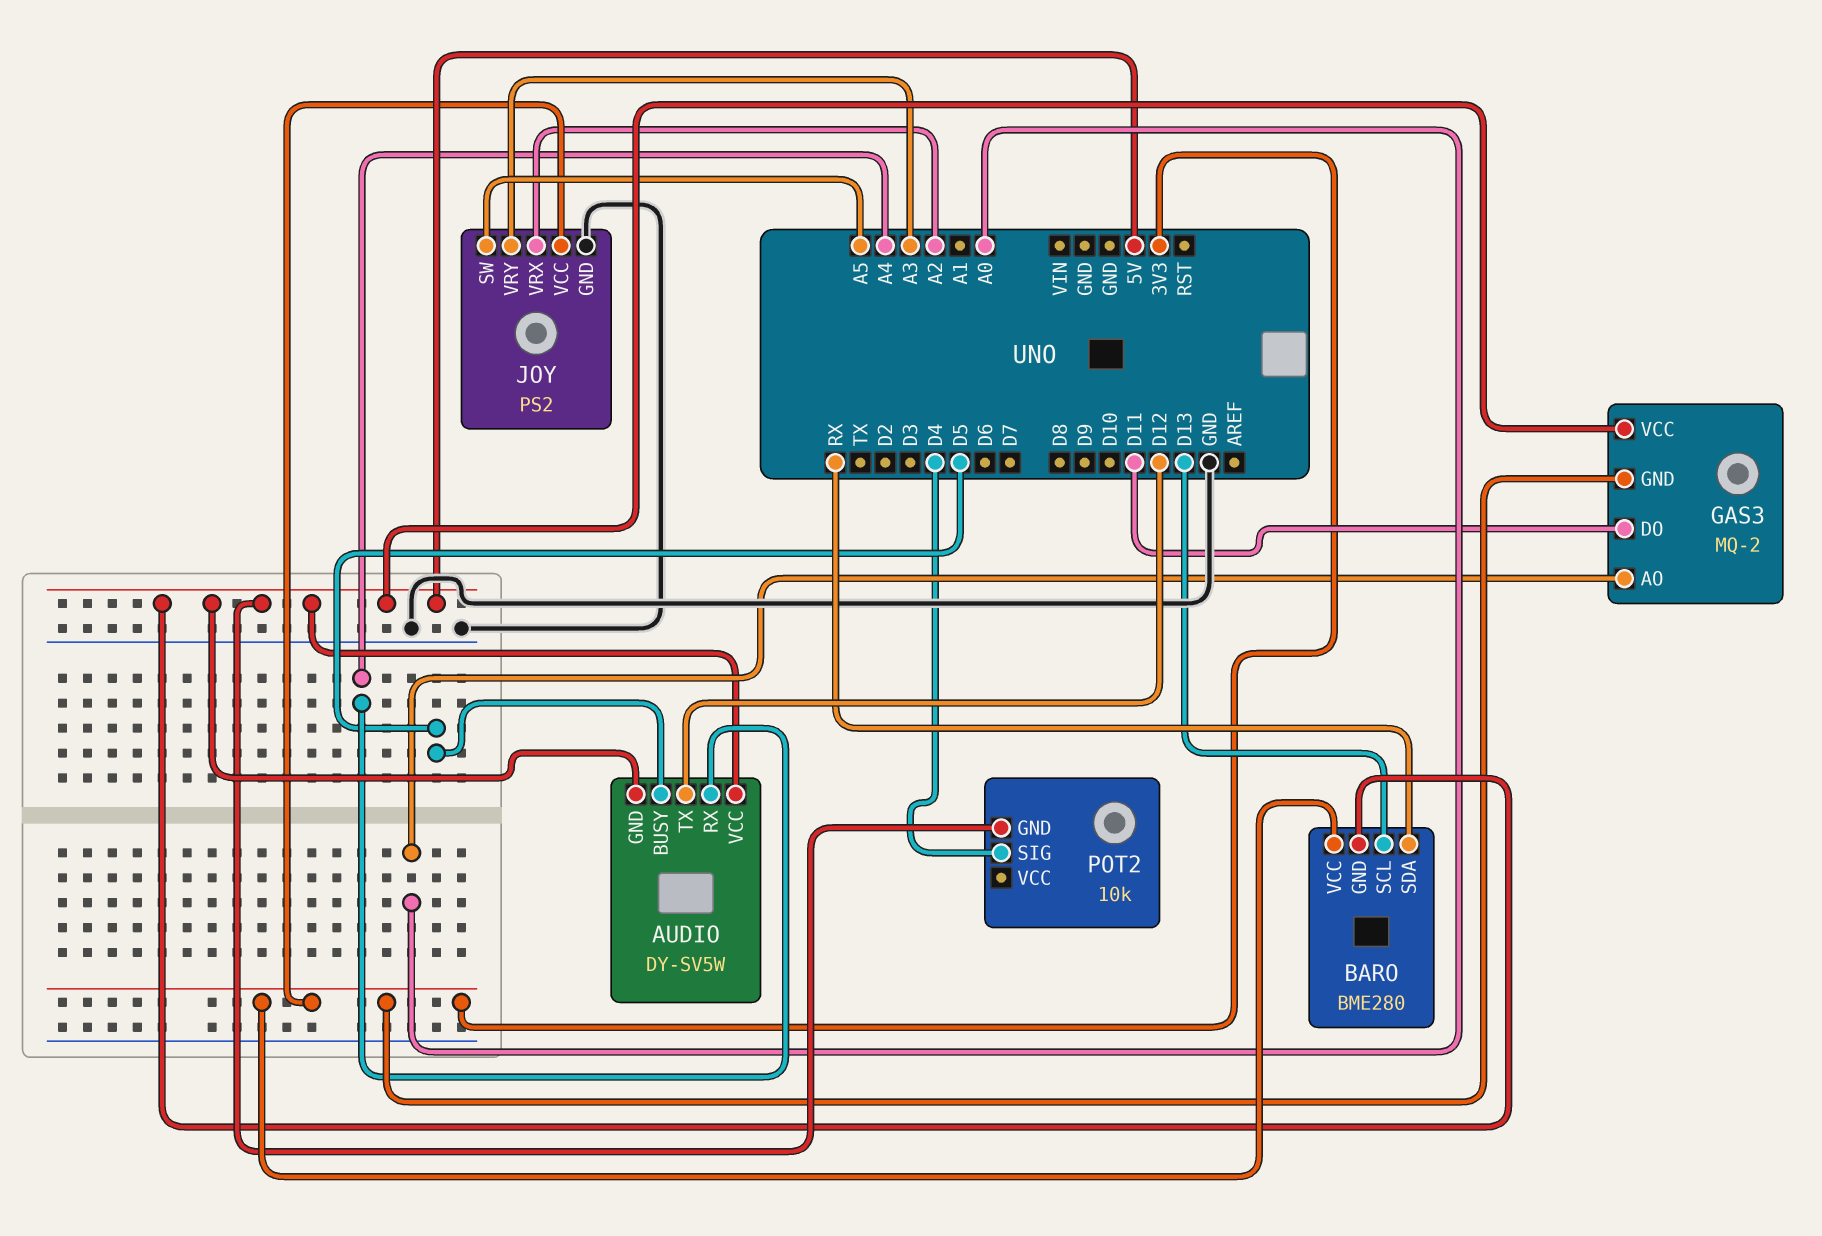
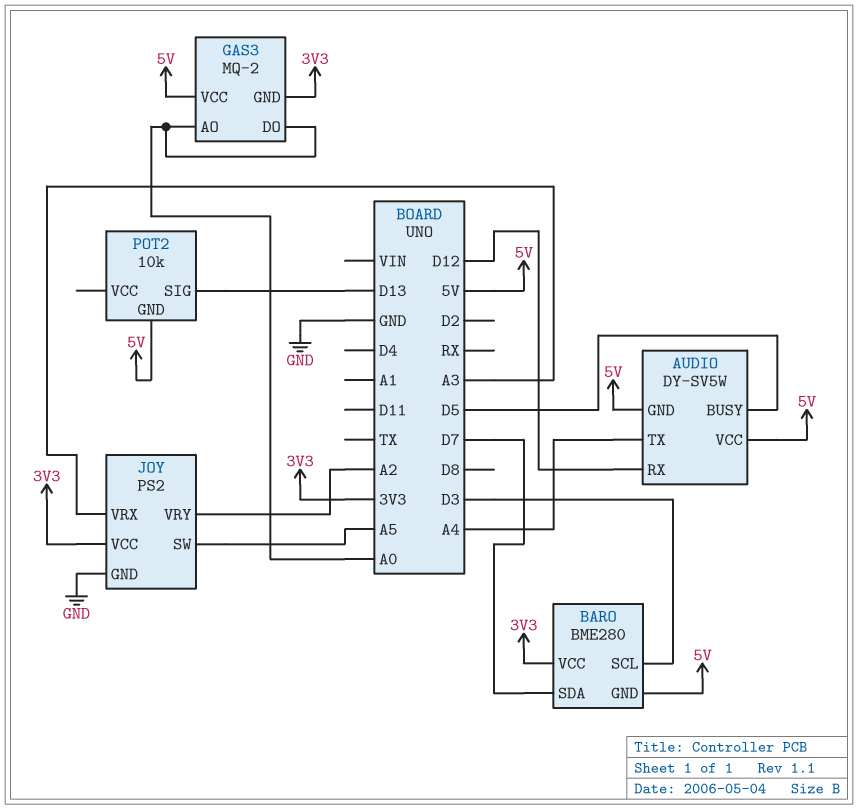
AUDIO pin RX: A4 -> D12
AUDIO pin TX: D12 -> A4
BARO pin SCL: D13 -> D3
BARO pin SDA: RX -> D7
GAS3 pin DO: D11 -> A0
JOY pin VRX: A2 -> A3
JOY pin VRY: A3 -> A2
POT2 pin SIG: D4 -> D13

